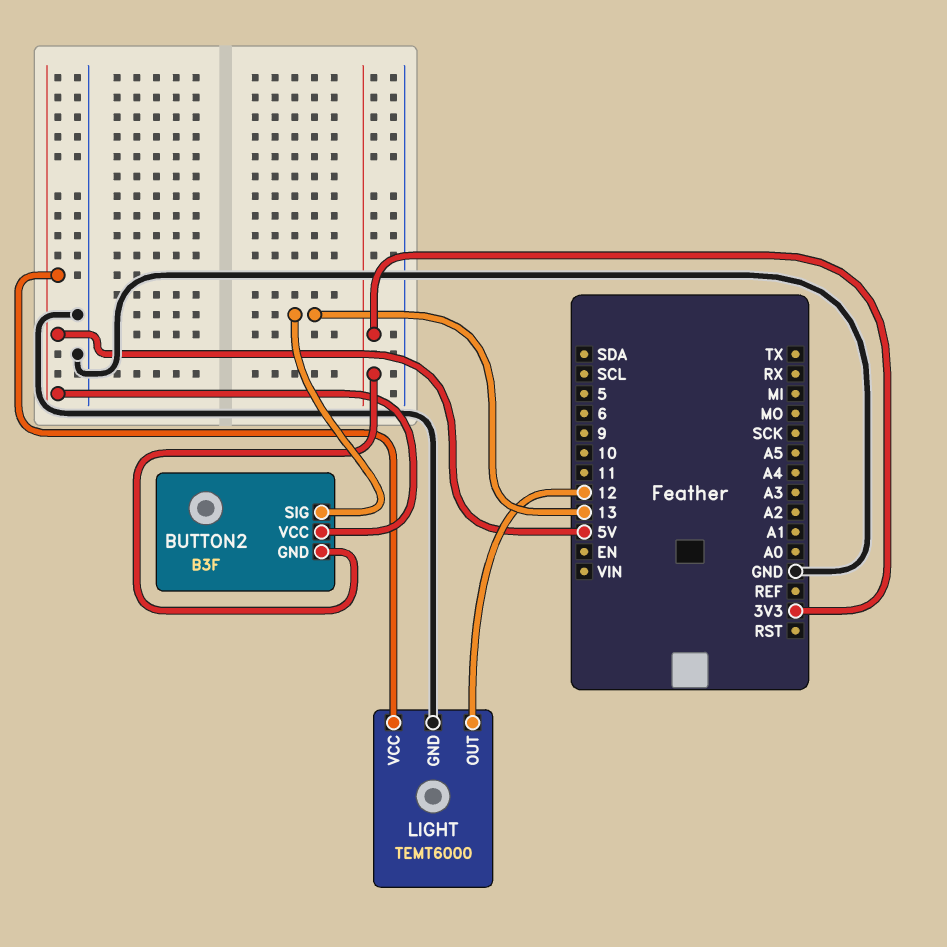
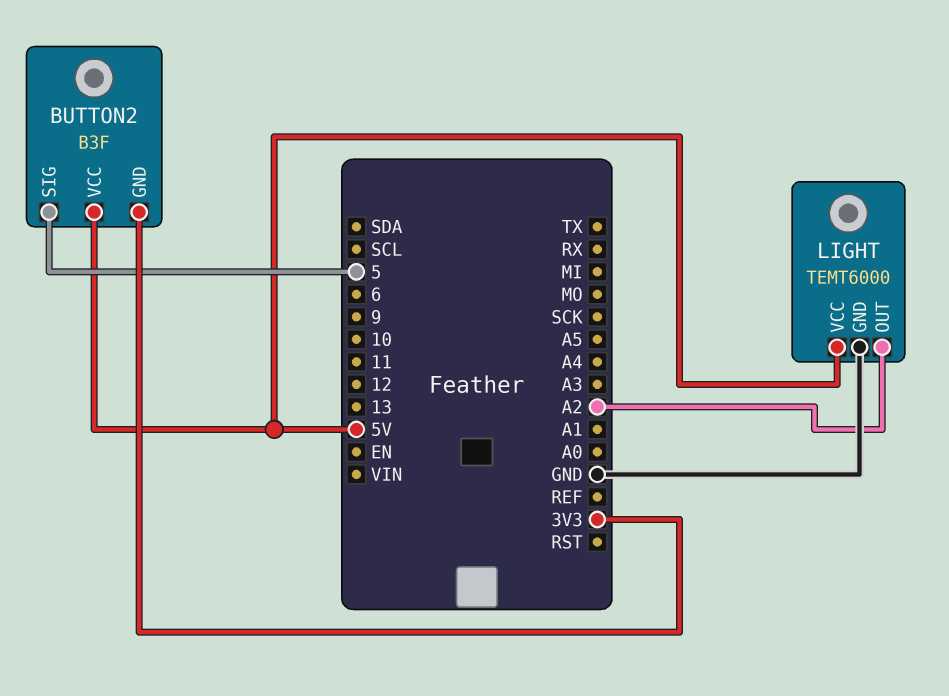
BUTTON2 pin SIG: 13 -> 5
LIGHT pin OUT: 12 -> A2

